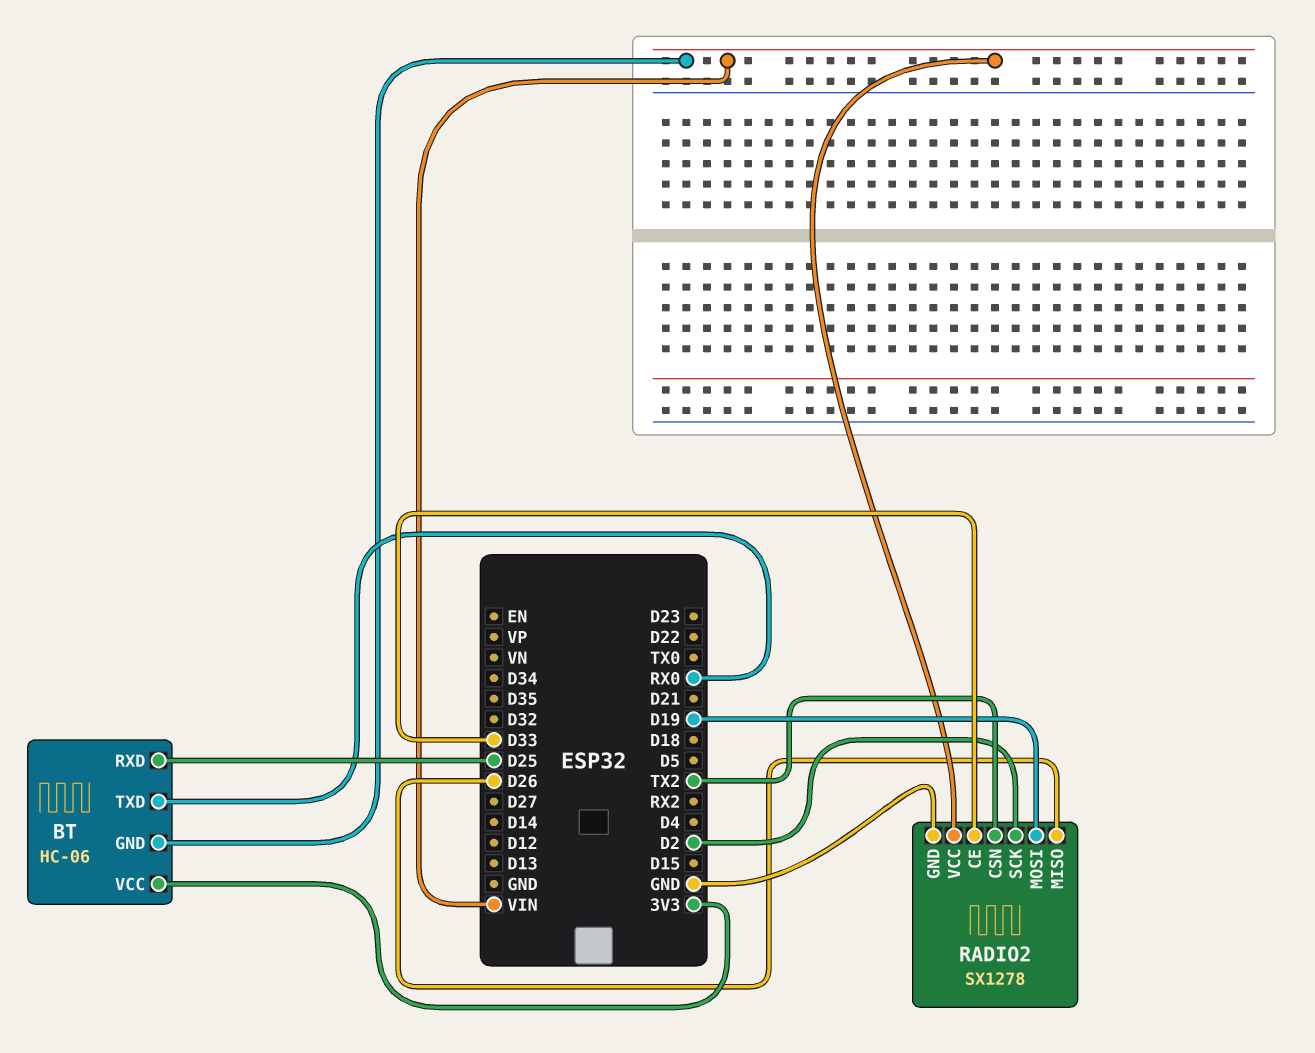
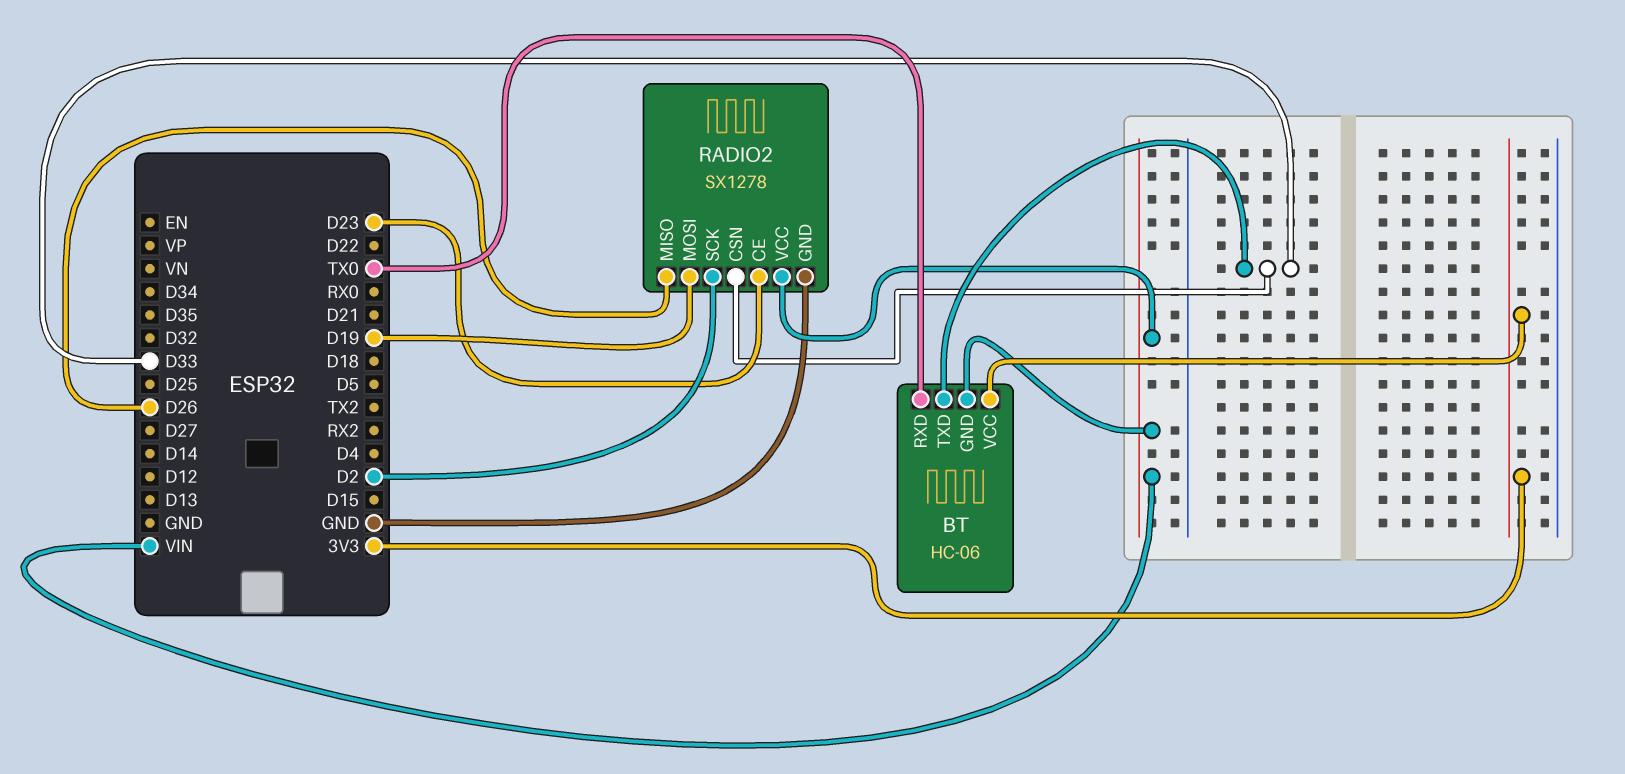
BT pin RXD: D25 -> TX0
BT pin TXD: RX0 -> D33
RADIO2 pin CE: D33 -> D23
RADIO2 pin CSN: TX2 -> D33

